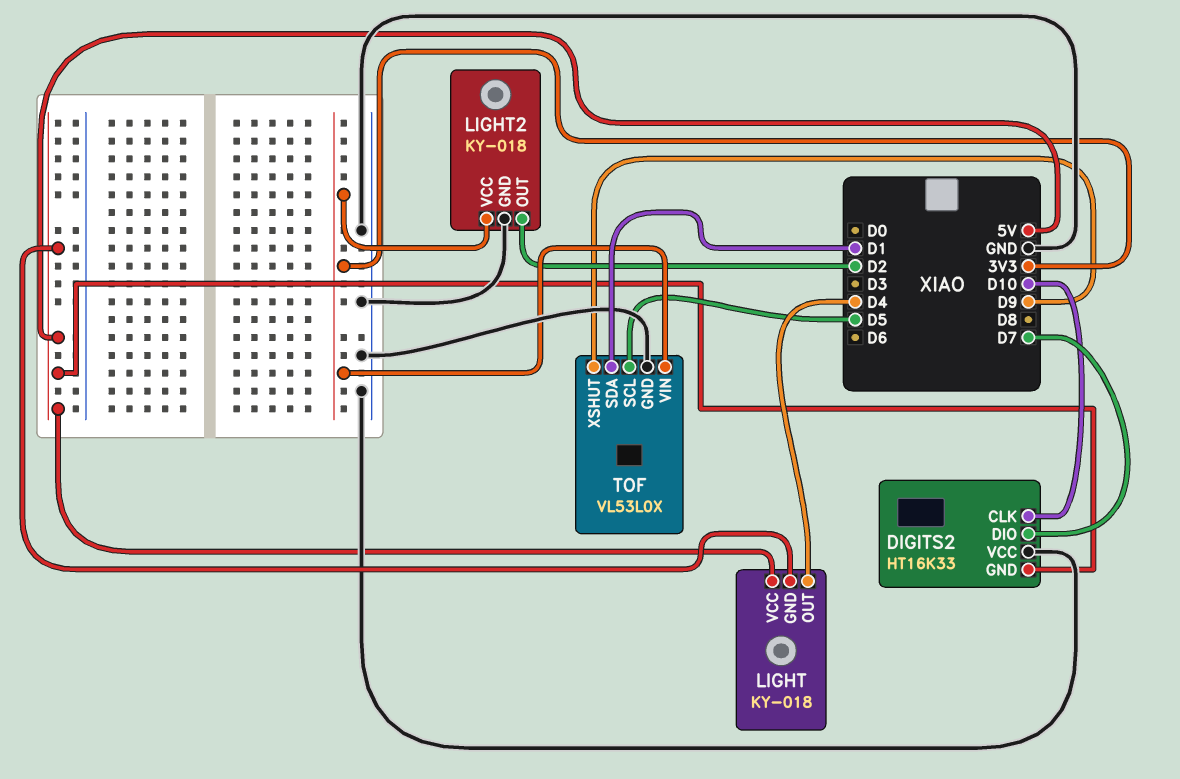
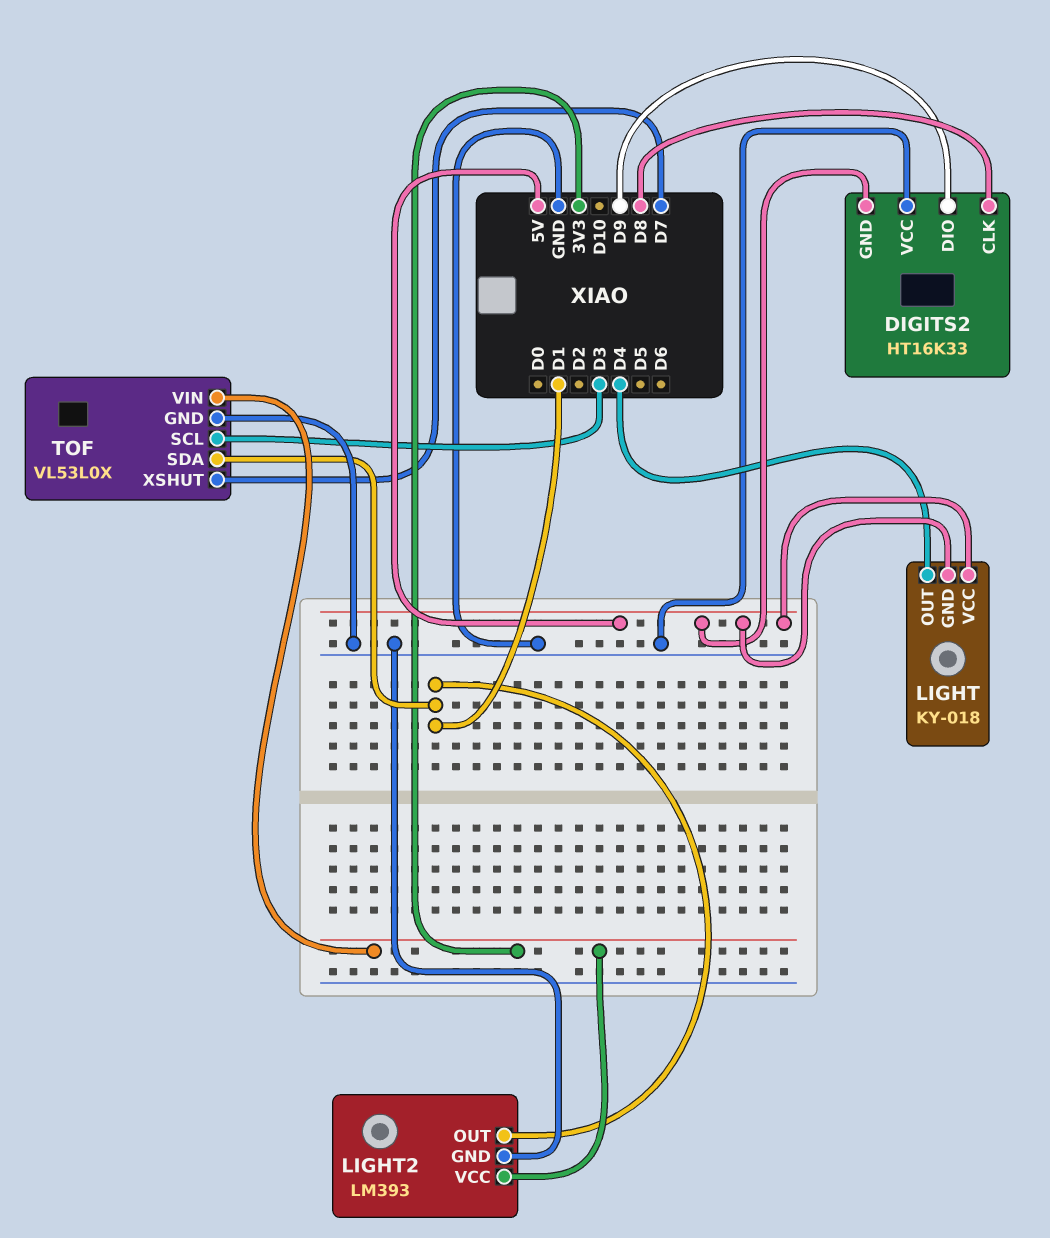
DIGITS2 pin CLK: D10 -> D8
DIGITS2 pin DIO: D7 -> D9
LIGHT2: KY-018 -> LM393
LIGHT2 pin OUT: D2 -> D1
TOF pin SCL: D5 -> D3
TOF pin XSHUT: D9 -> D7

